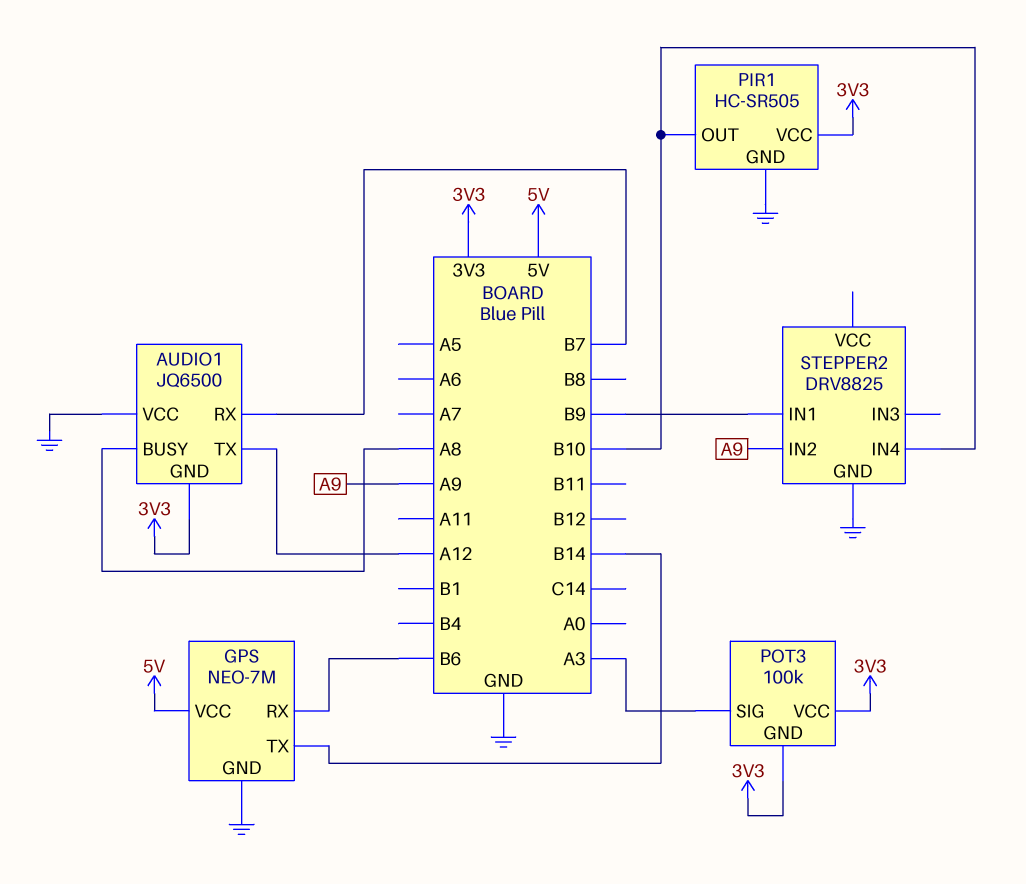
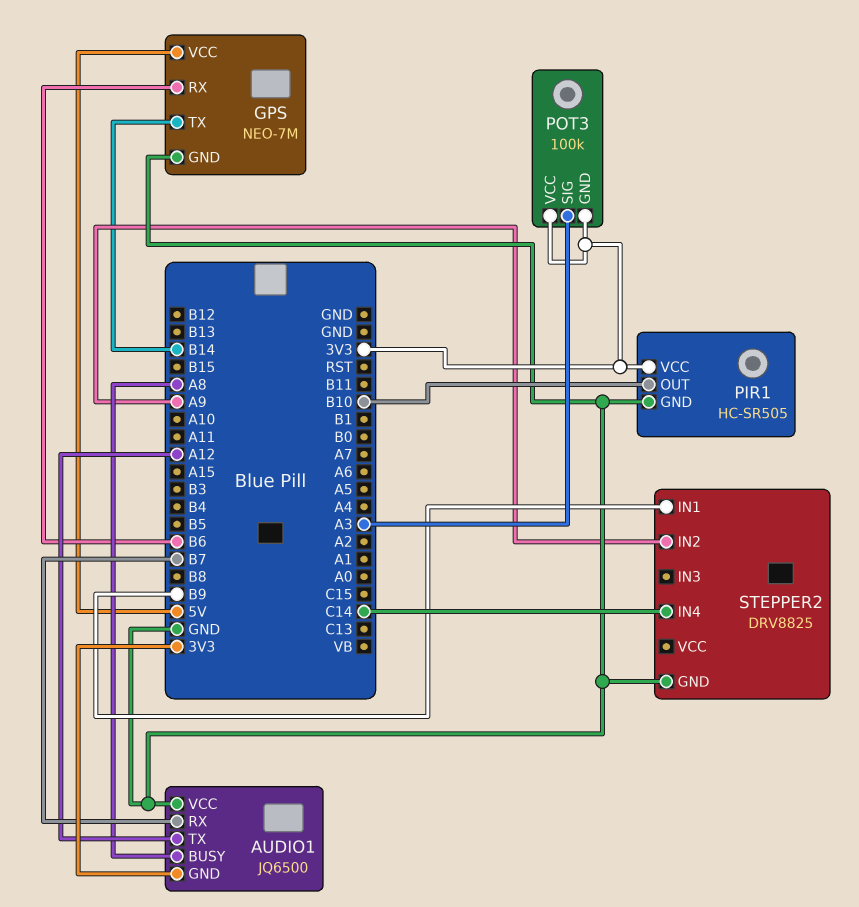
STEPPER2 pin IN4: B10 -> C14

